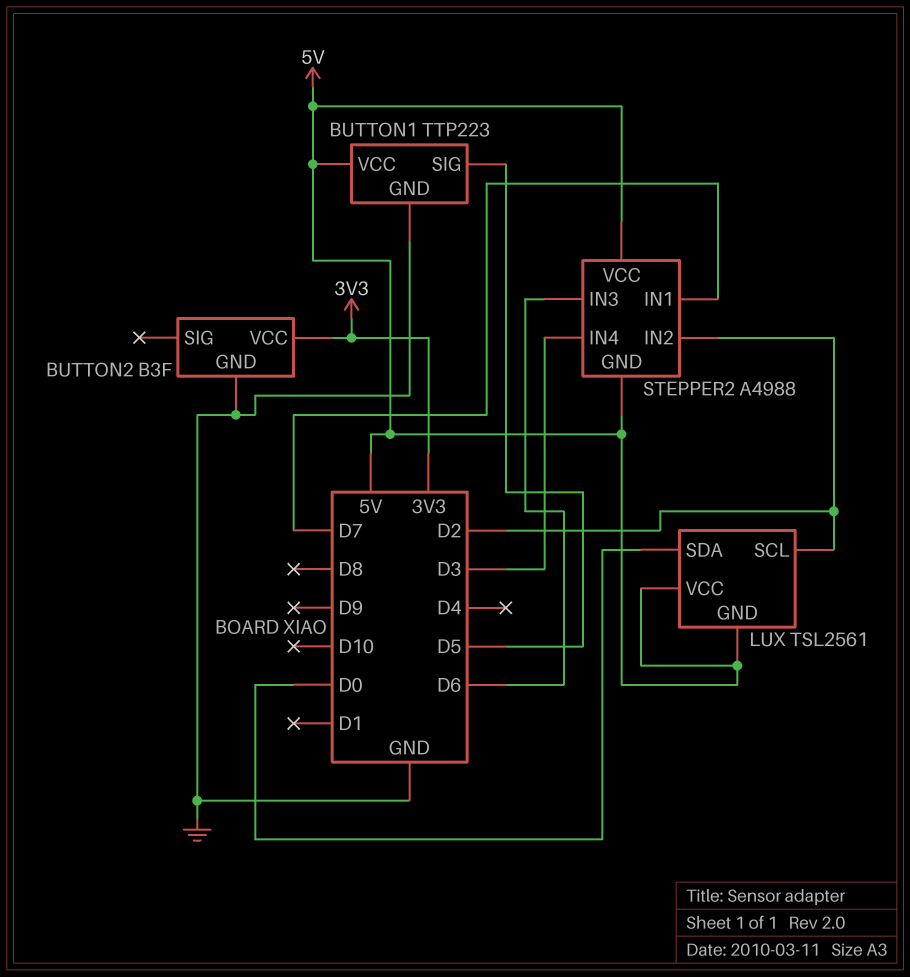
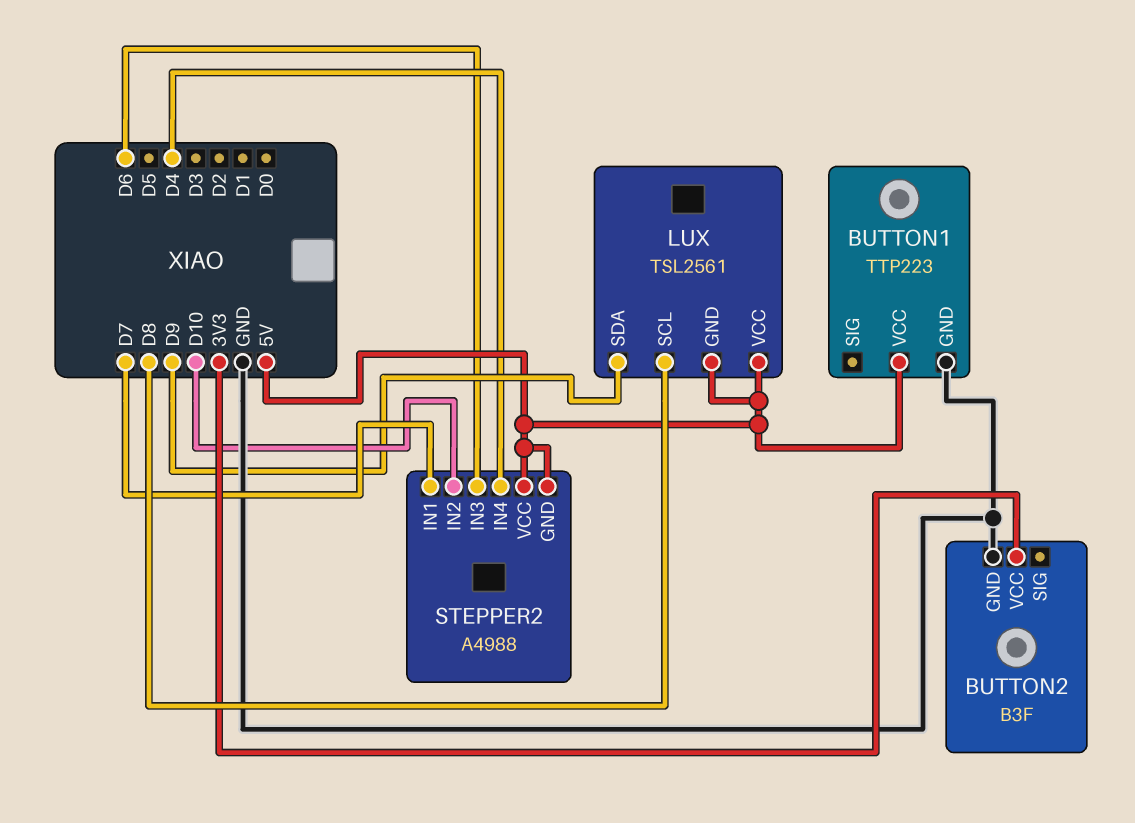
BUTTON1 pin SIG: D5 -> none
LUX pin SCL: D2 -> D8
LUX pin SDA: D0 -> D9
STEPPER2 pin IN2: D2 -> D10
STEPPER2 pin IN4: D3 -> D4

